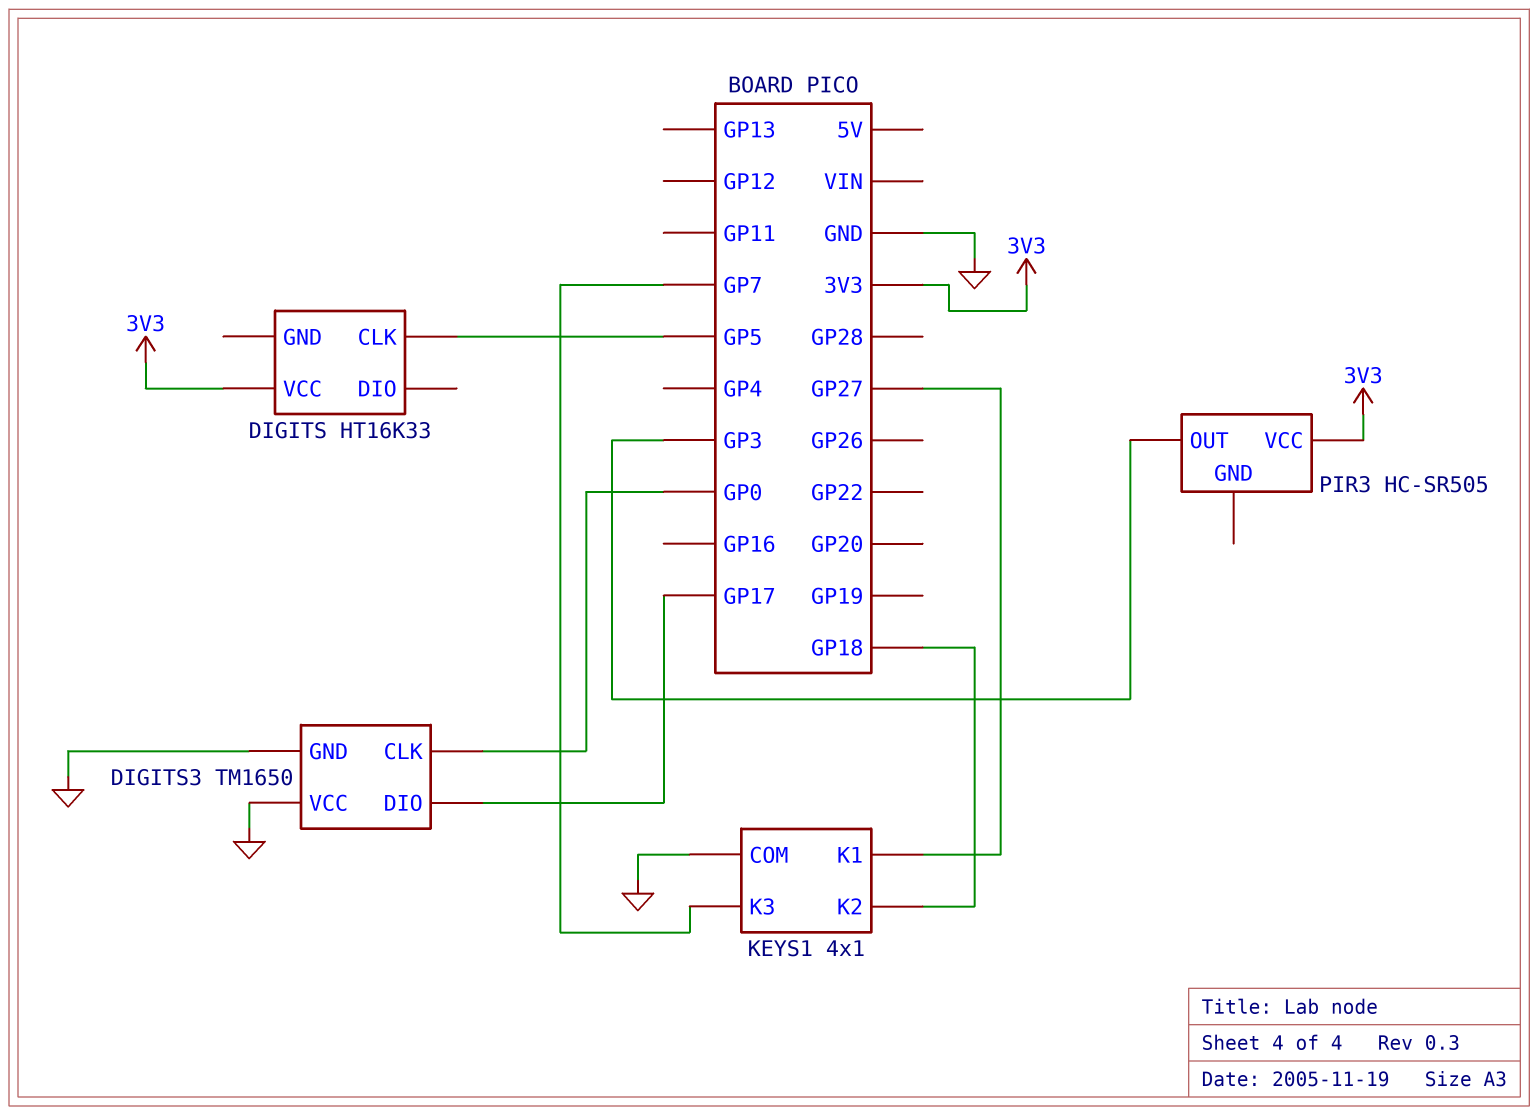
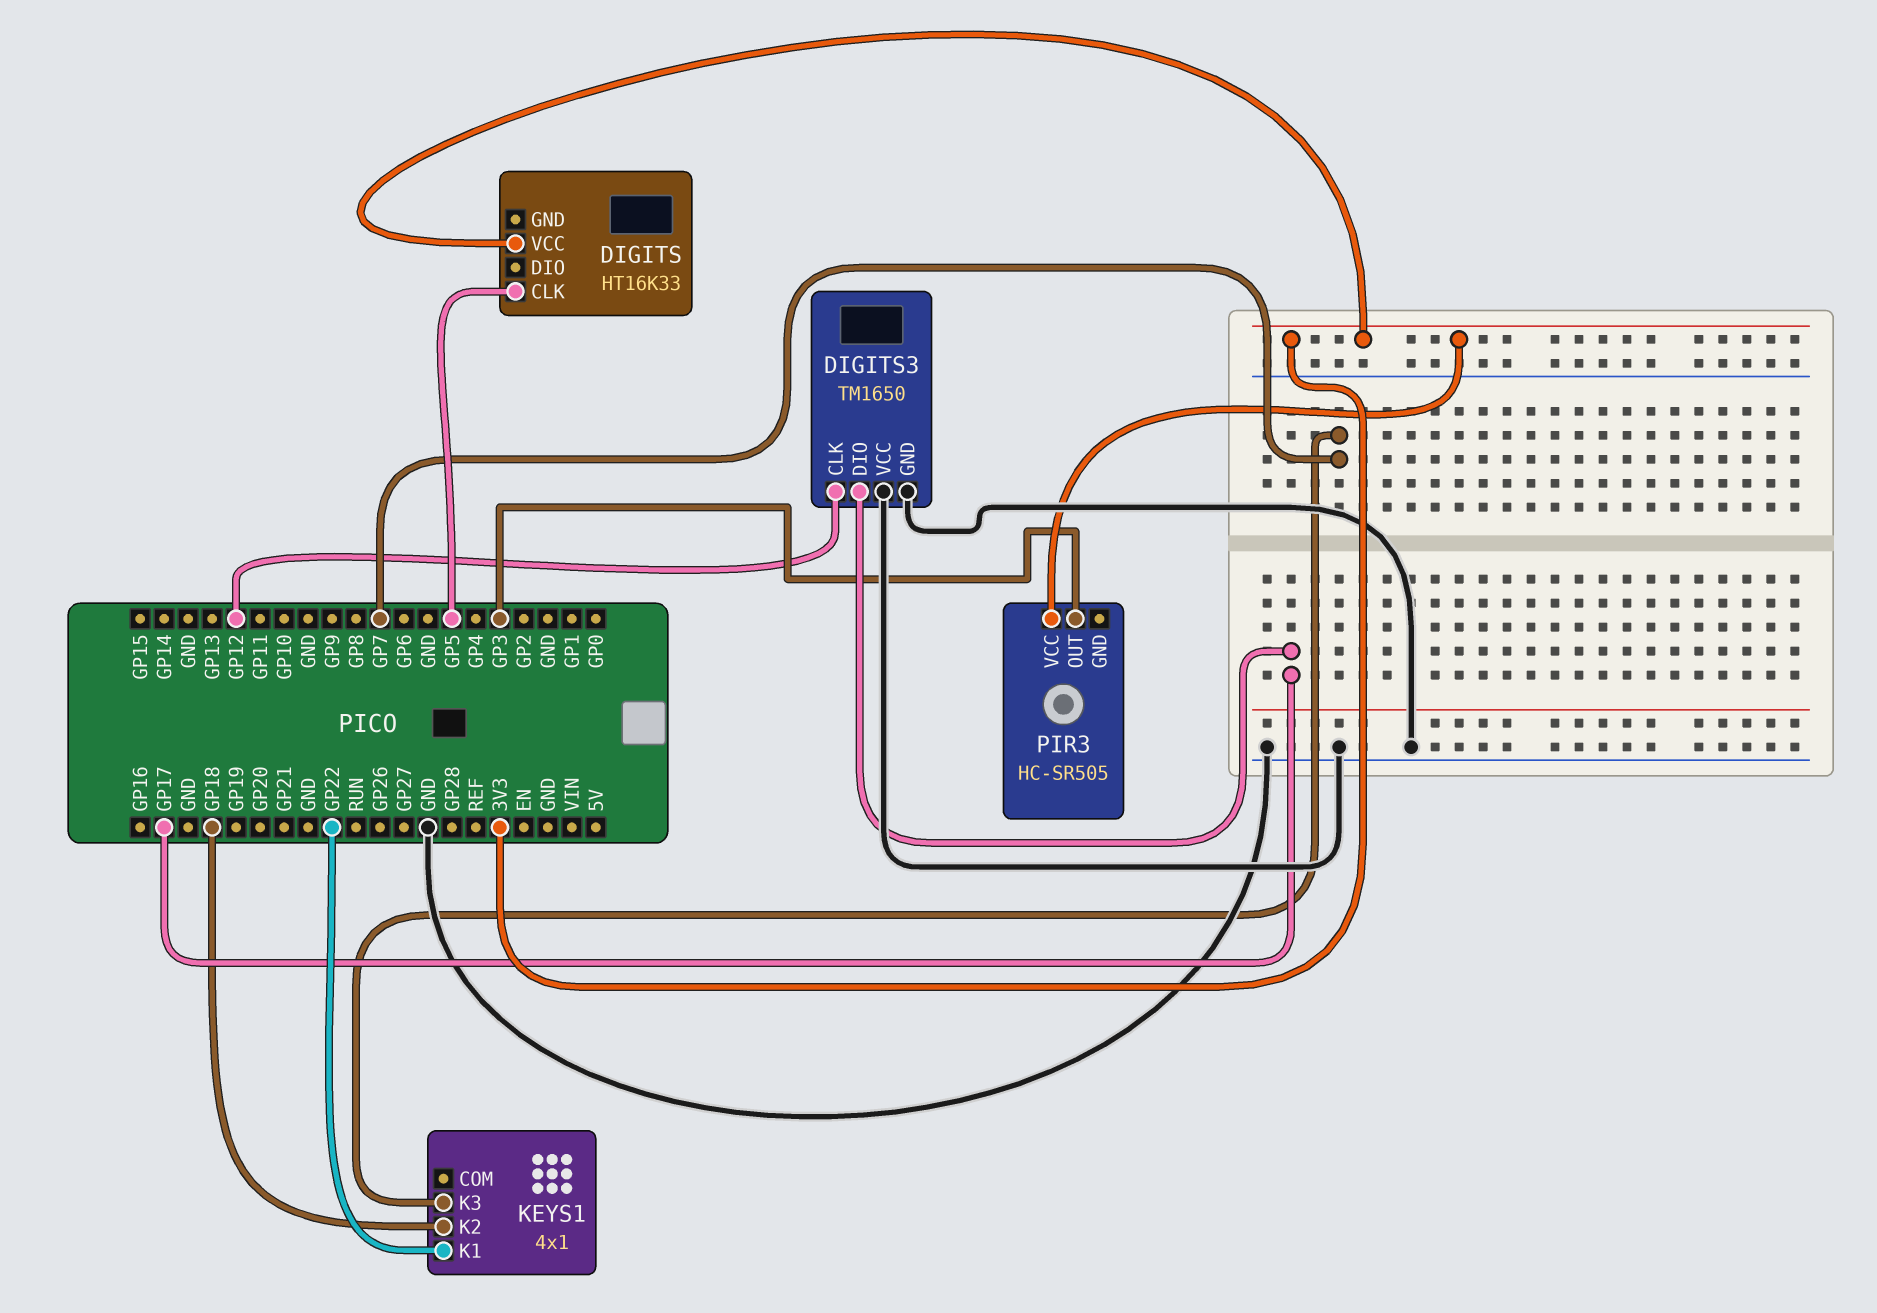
DIGITS3 pin CLK: GP0 -> GP12
KEYS1 pin COM: GND -> none
KEYS1 pin K1: GP27 -> GP22

